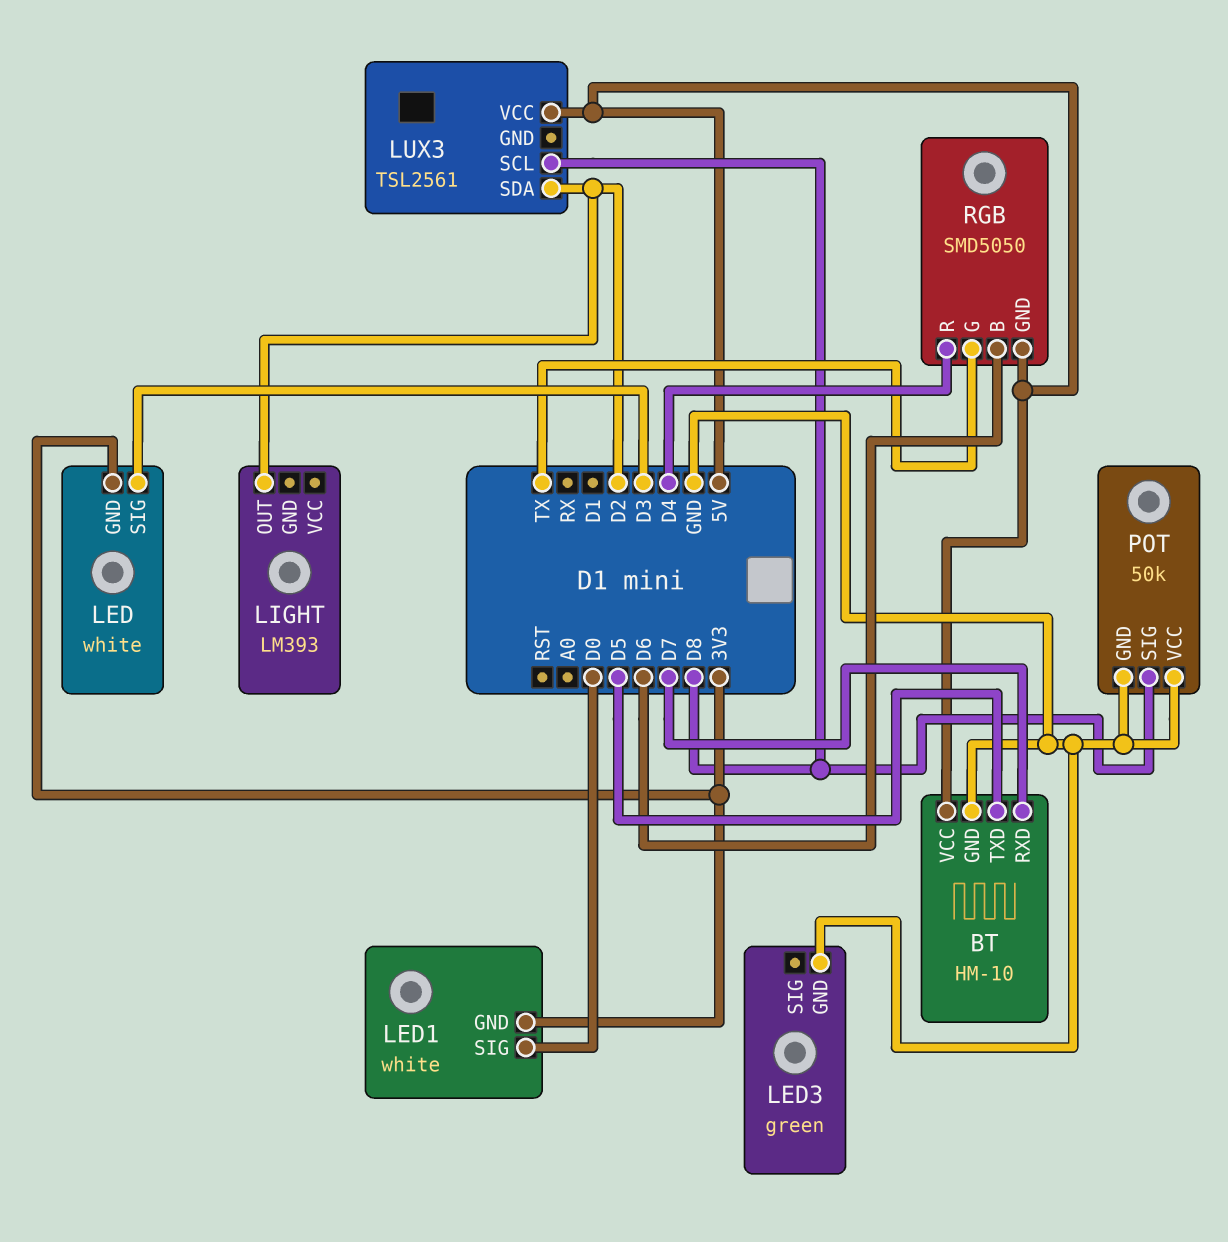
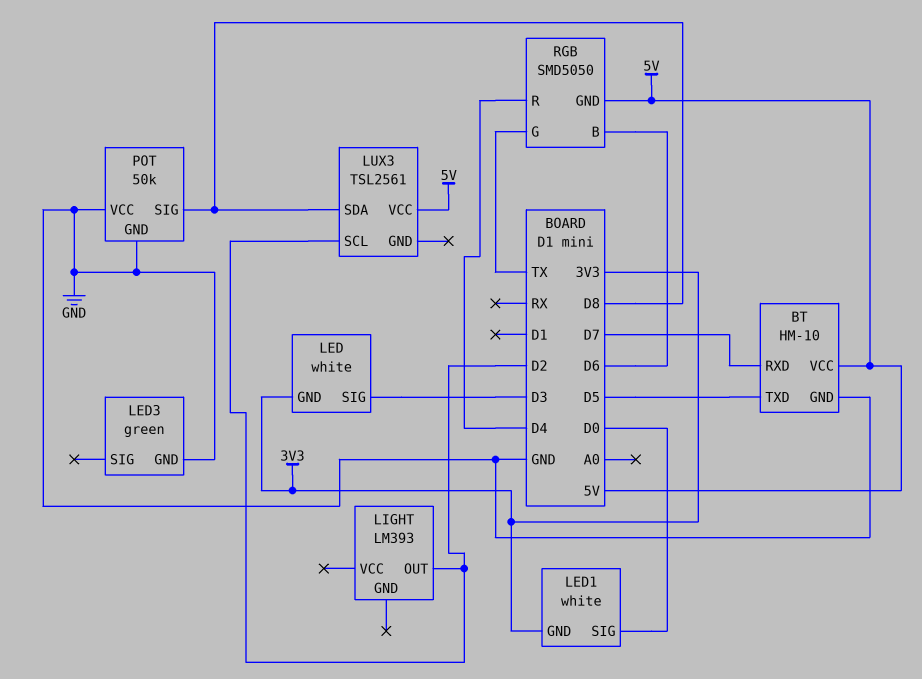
LUX3 pin SCL: D8 -> D2
LUX3 pin SDA: D2 -> D8

